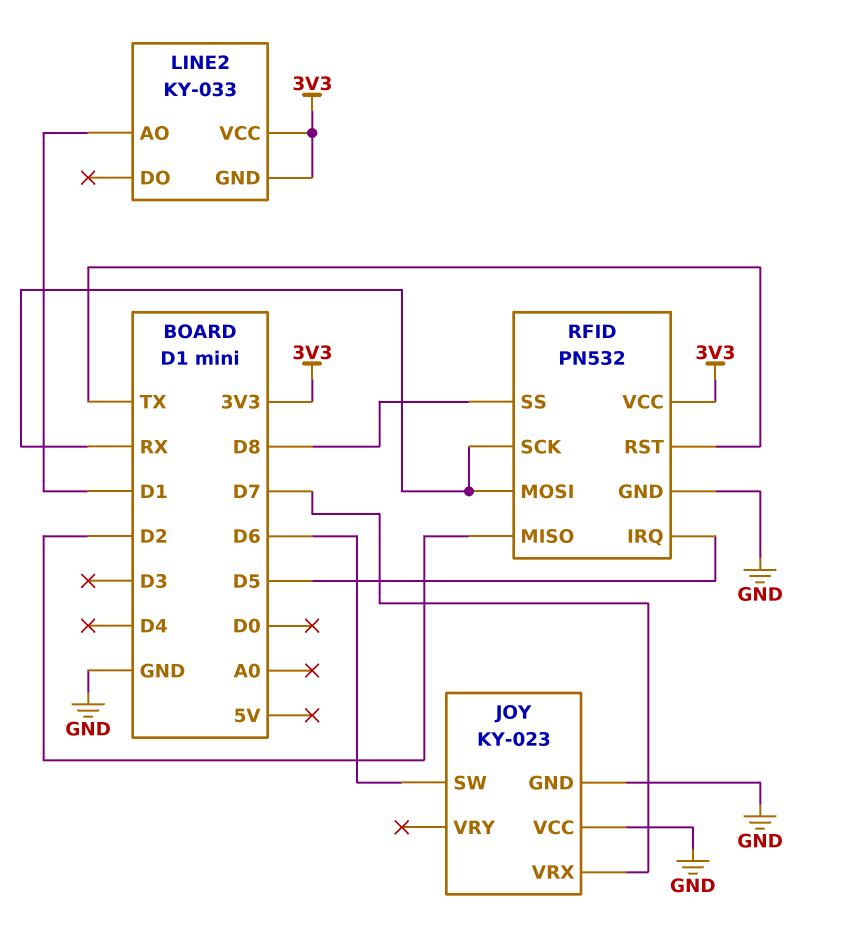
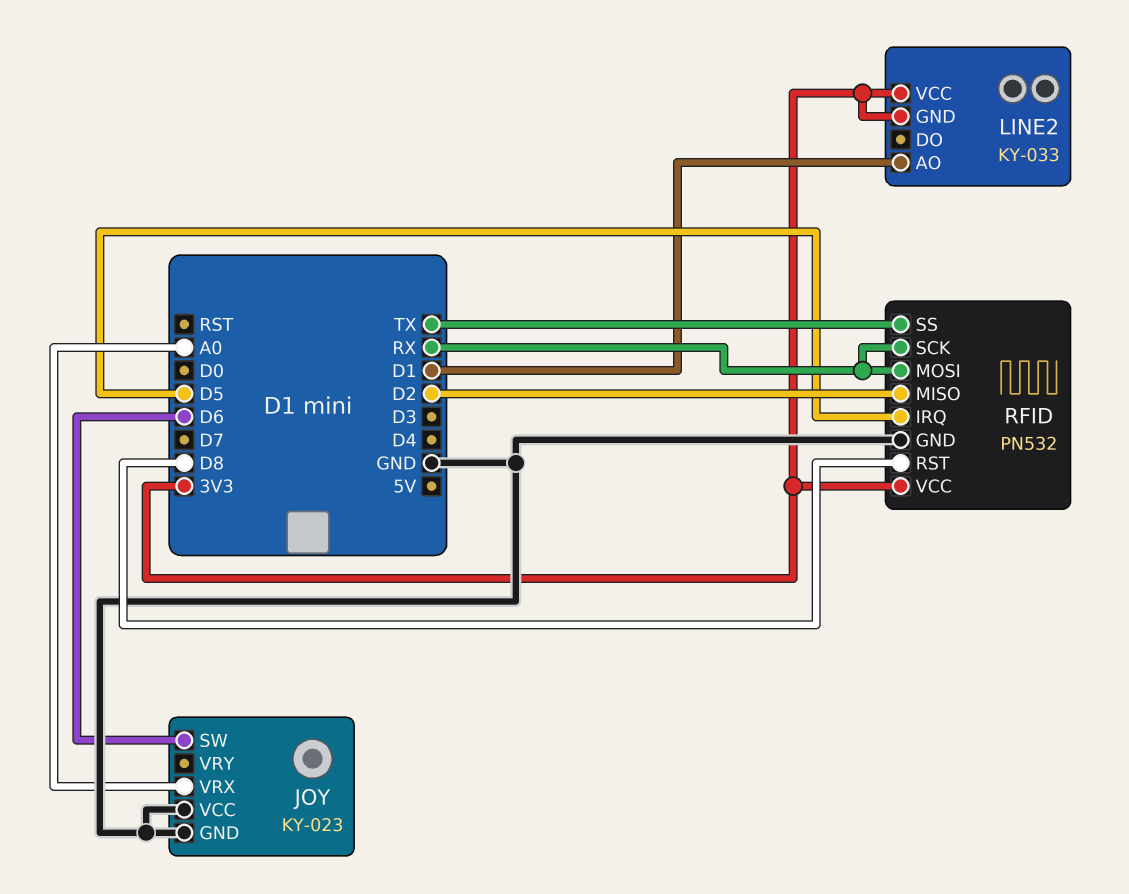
JOY pin VRX: D7 -> A0
RFID pin RST: TX -> D8
RFID pin SS: D8 -> TX

